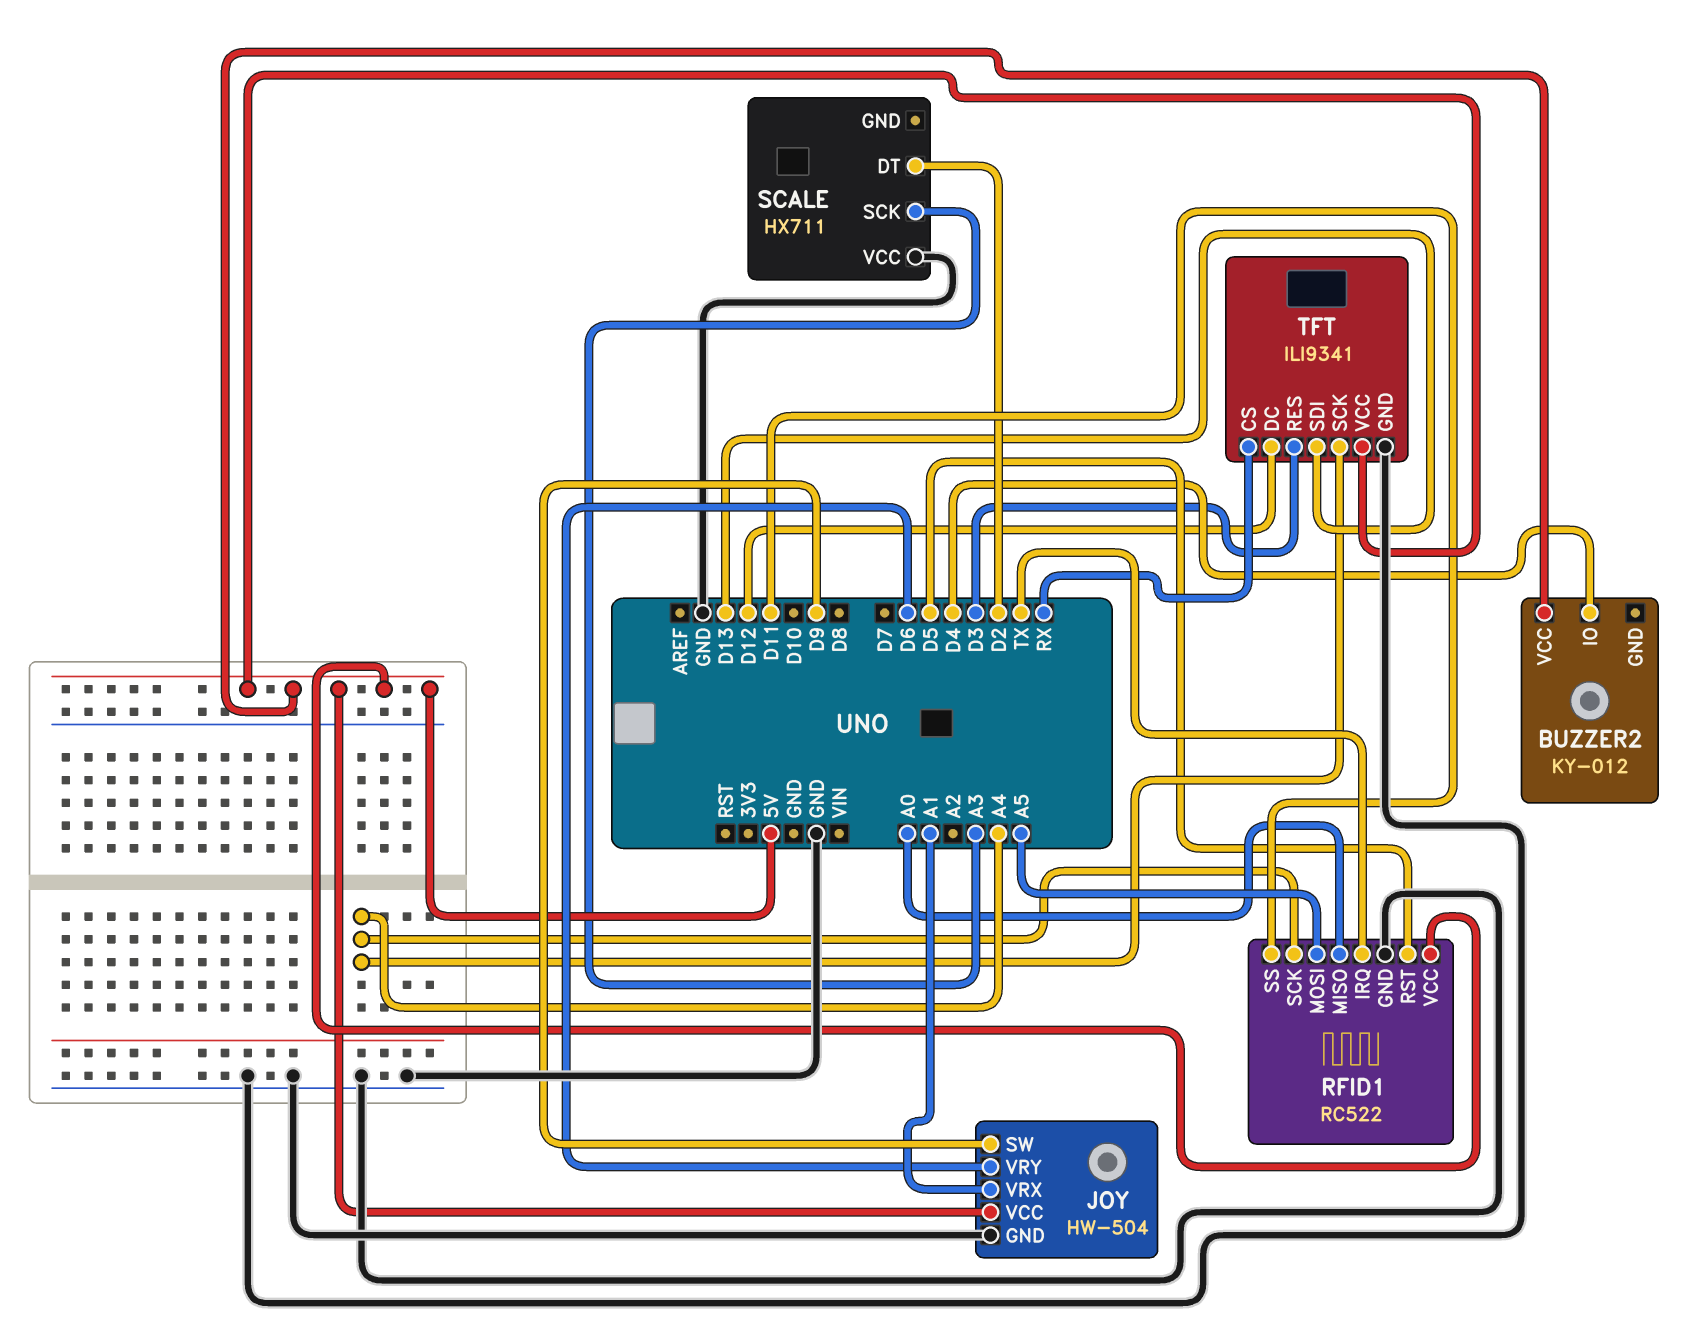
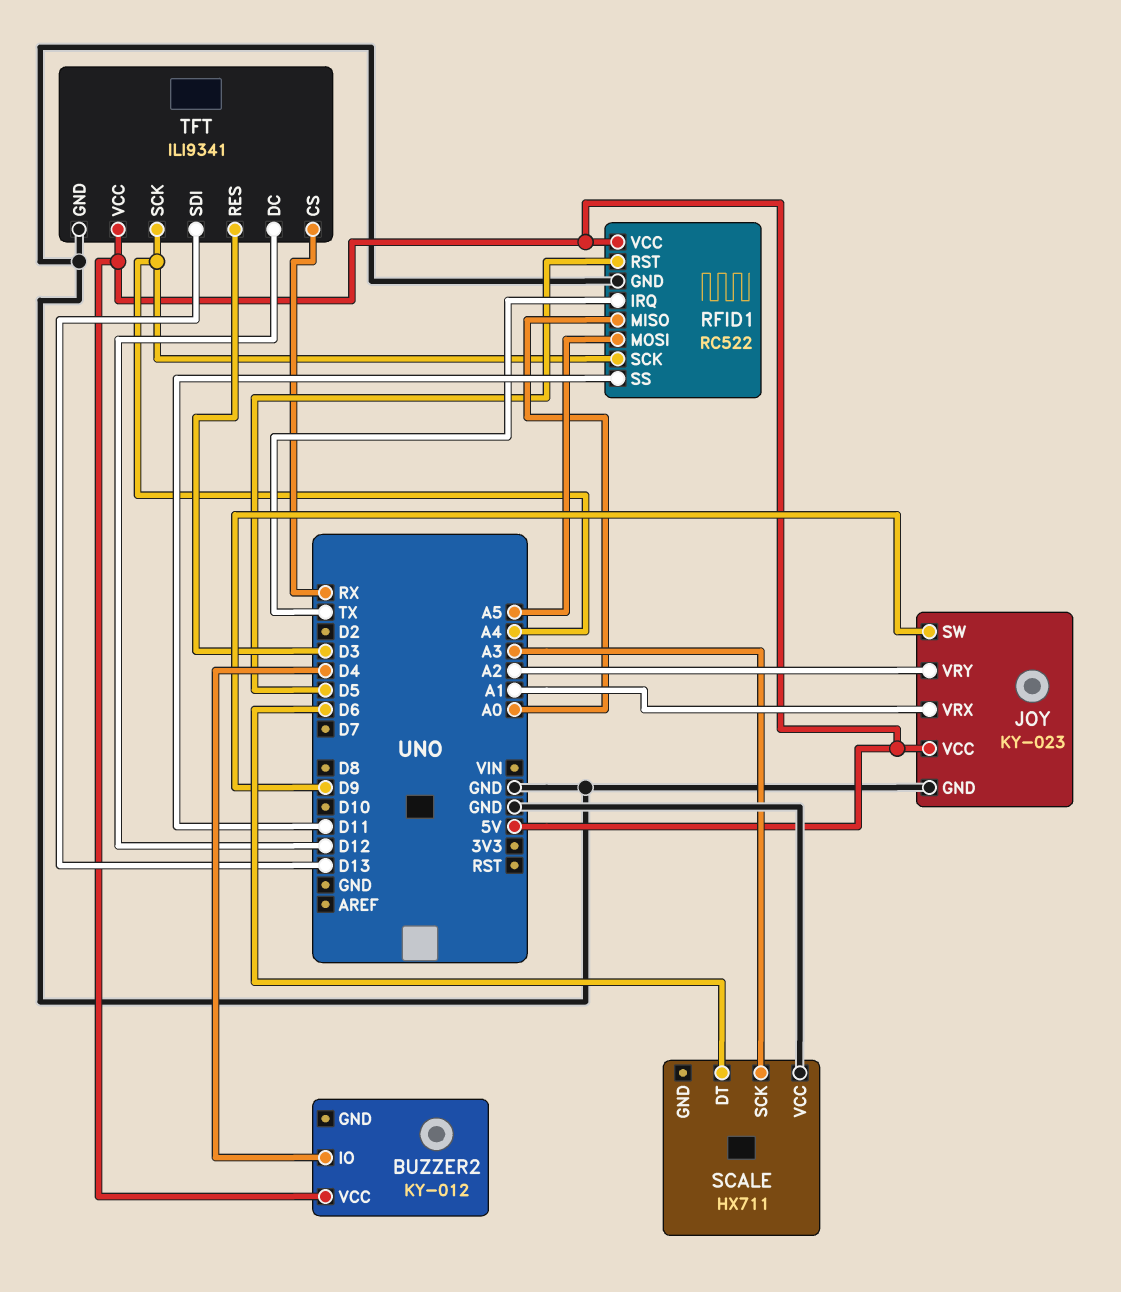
JOY: HW-504 -> KY-023
JOY pin VRY: D6 -> A2
SCALE pin DT: D2 -> D6

